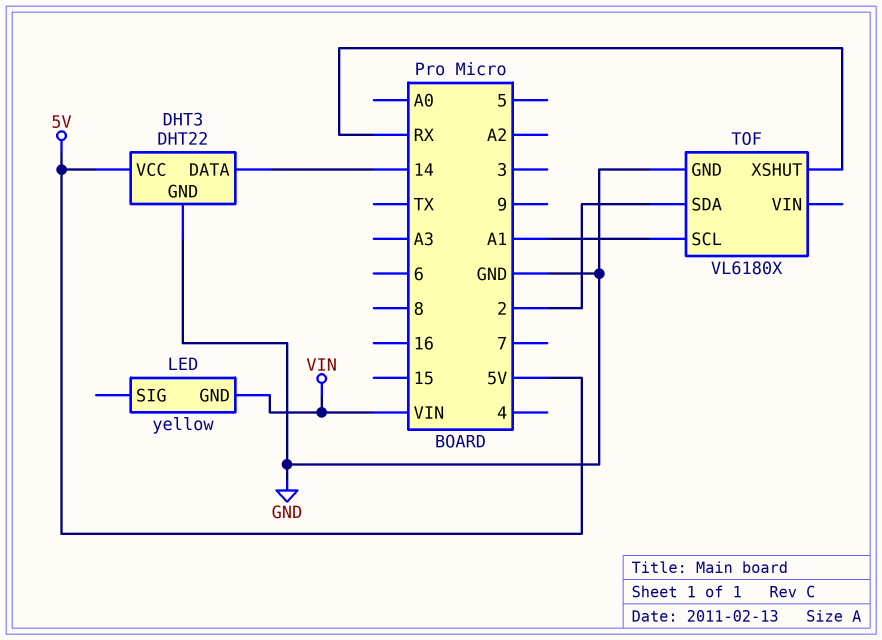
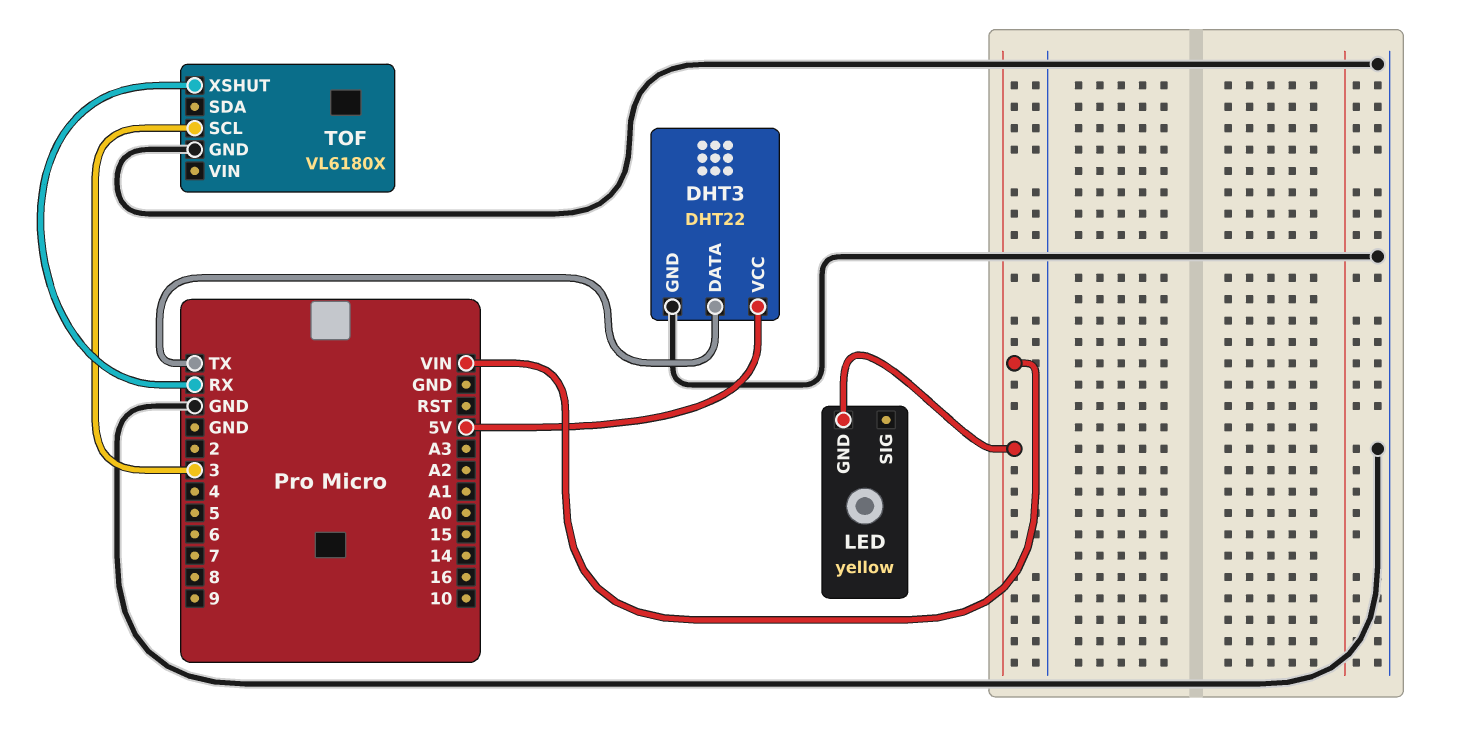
DHT3 pin DATA: 14 -> TX
TOF pin SCL: A1 -> 3
TOF pin SDA: 2 -> none

